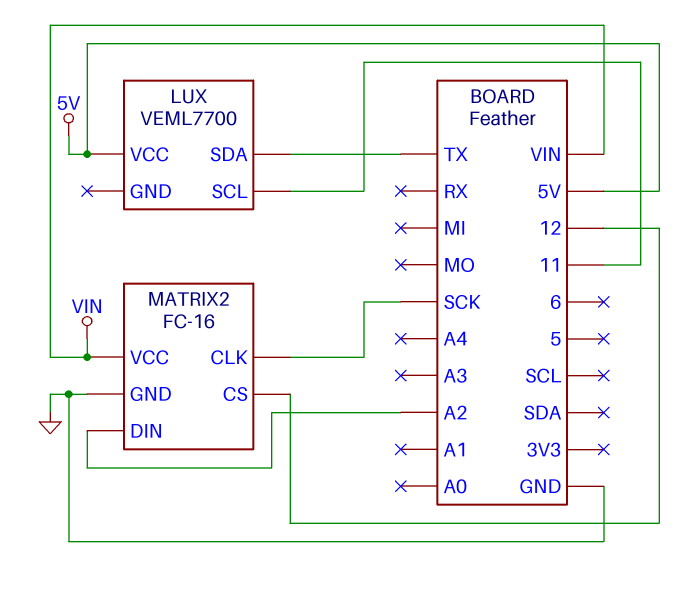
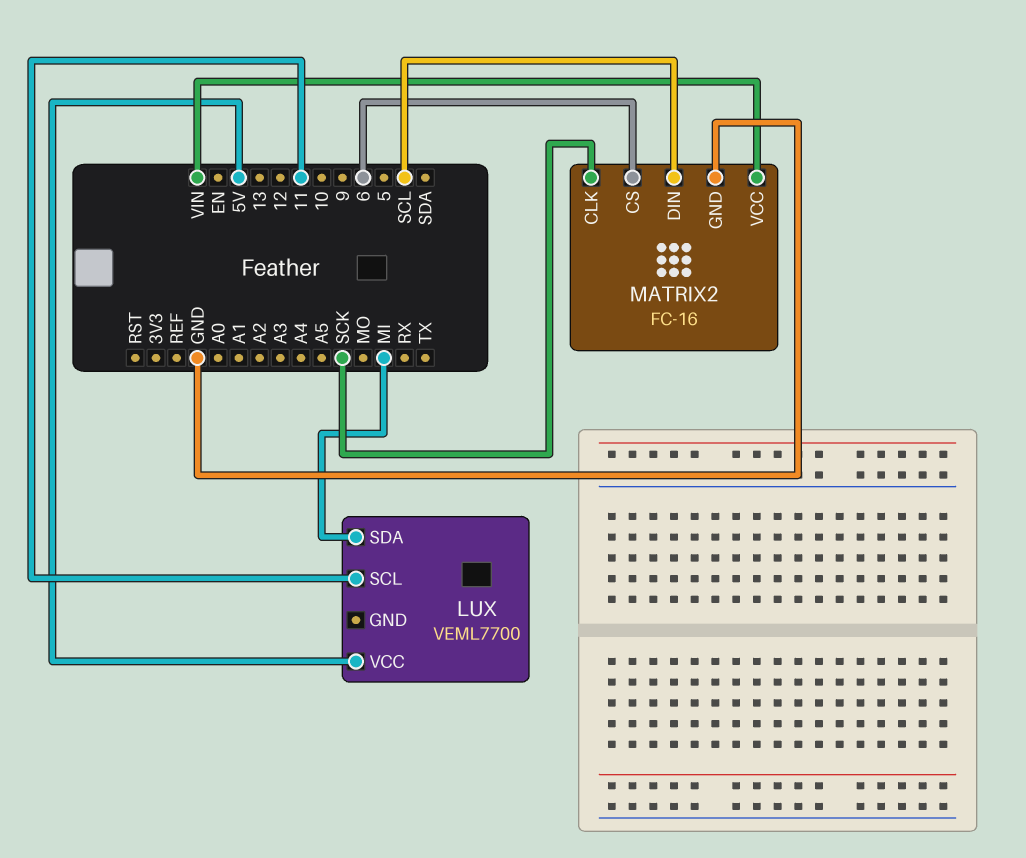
LUX pin SDA: TX -> MI
MATRIX2 pin CS: 12 -> 6
MATRIX2 pin DIN: A2 -> SCL

